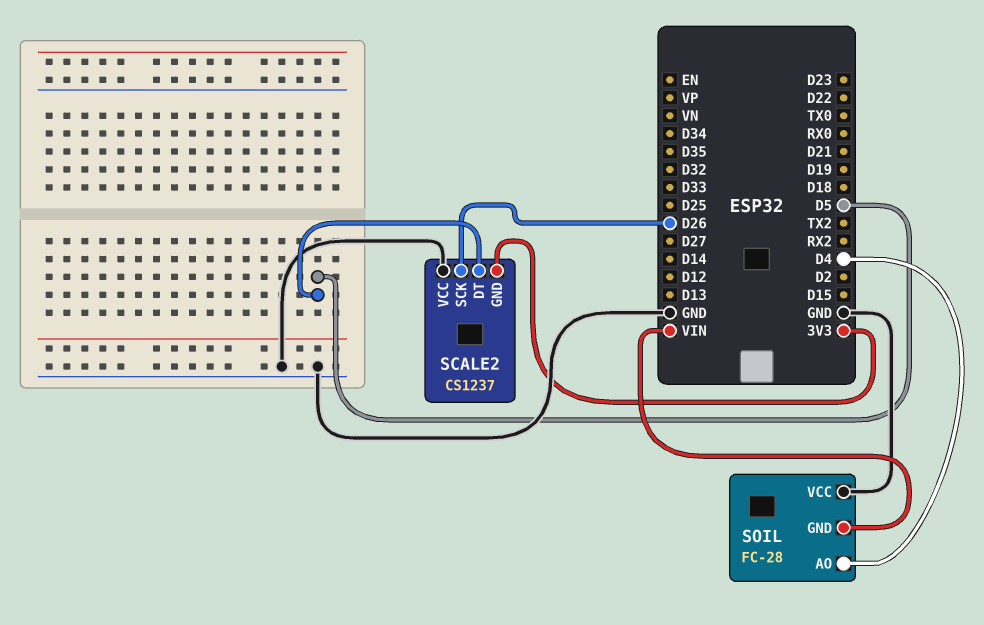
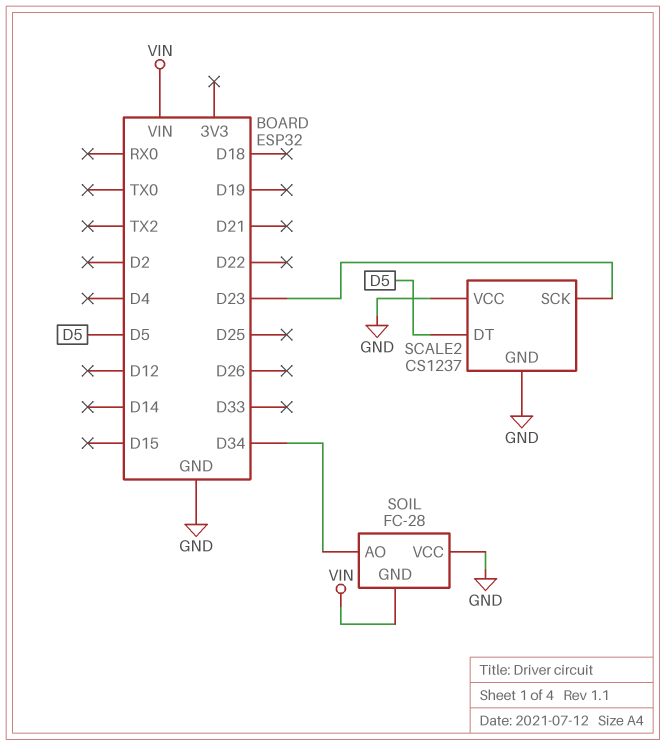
SCALE2 pin GND: 3V3 -> GND
SCALE2 pin SCK: D26 -> D23
SOIL pin AO: D4 -> D34

